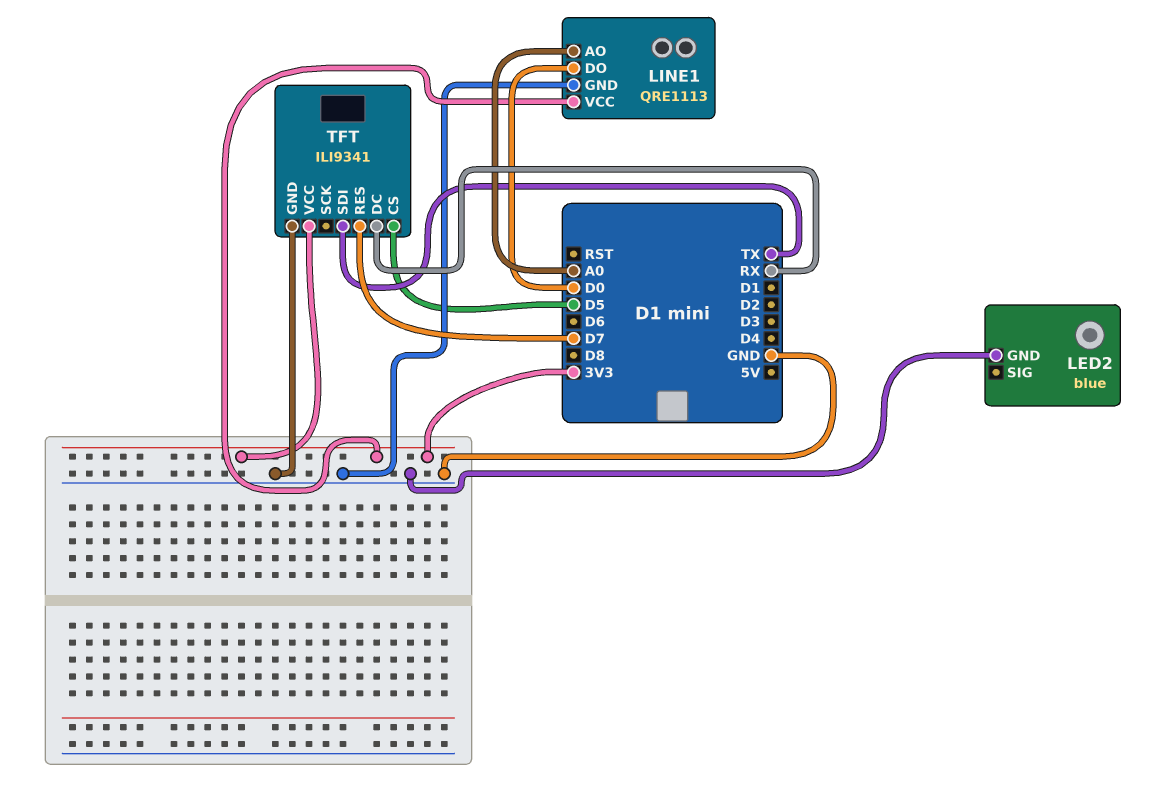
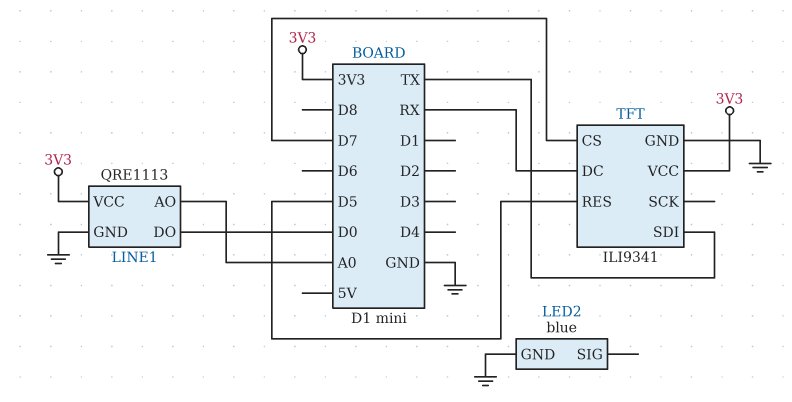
TFT pin CS: D5 -> D7
TFT pin RES: D7 -> D5

